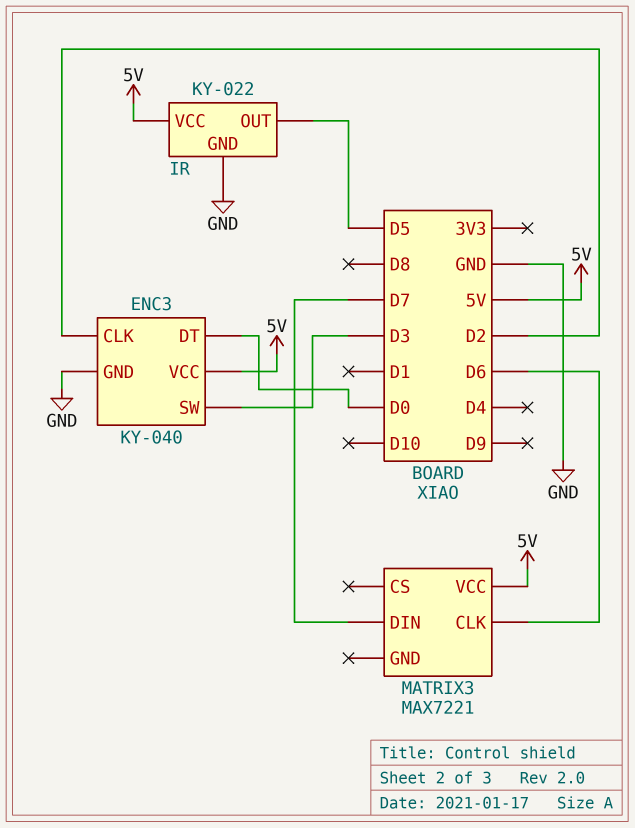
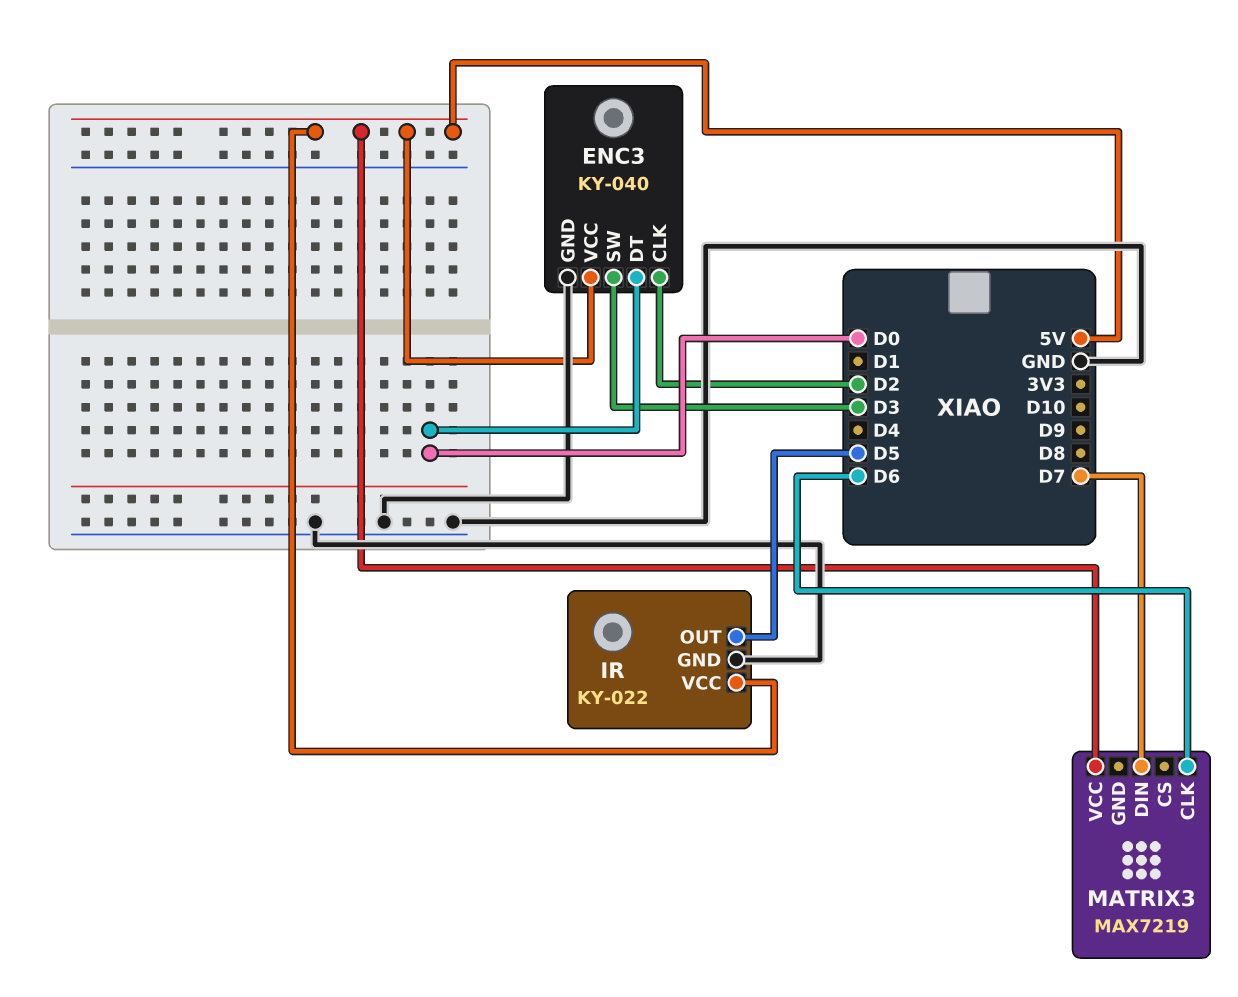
MATRIX3: MAX7221 -> MAX7219

